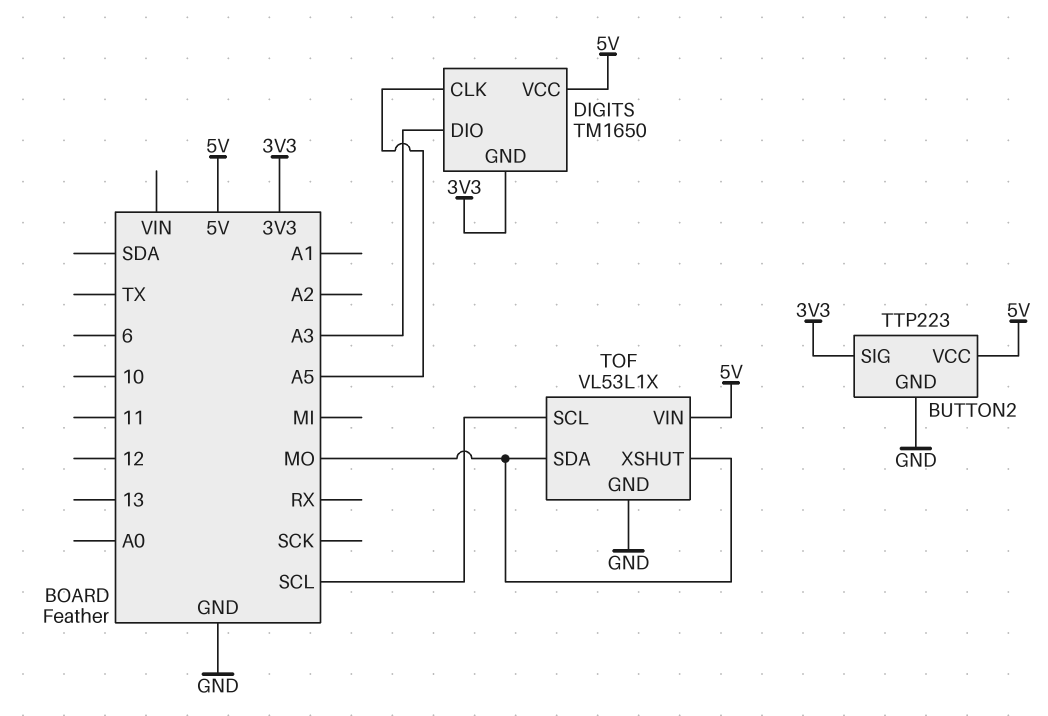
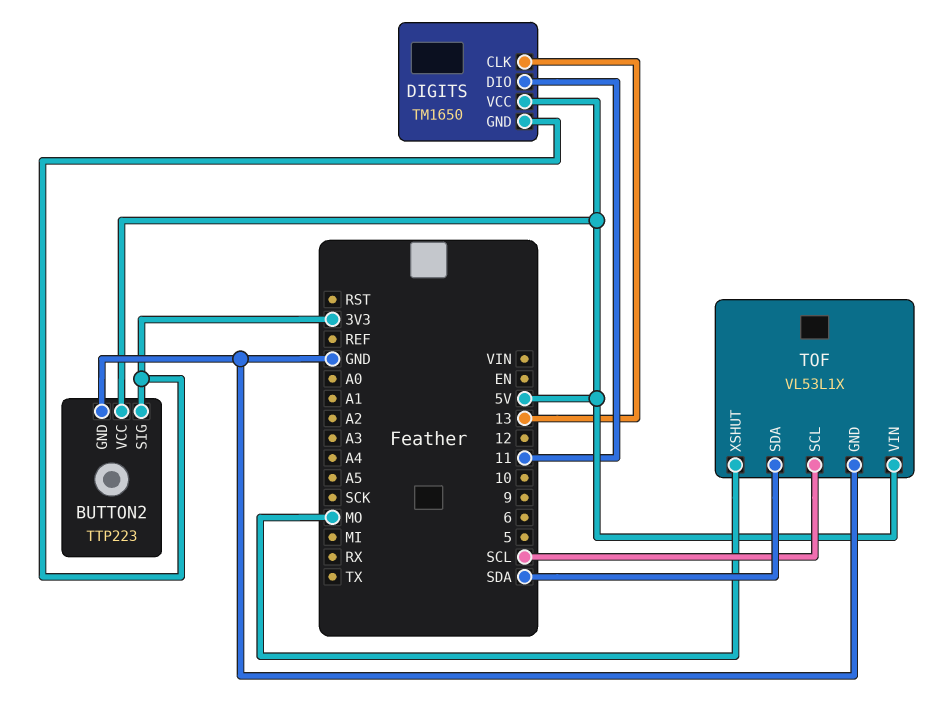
DIGITS pin CLK: A5 -> 13
DIGITS pin DIO: A3 -> 11
TOF pin SDA: MO -> SDA

